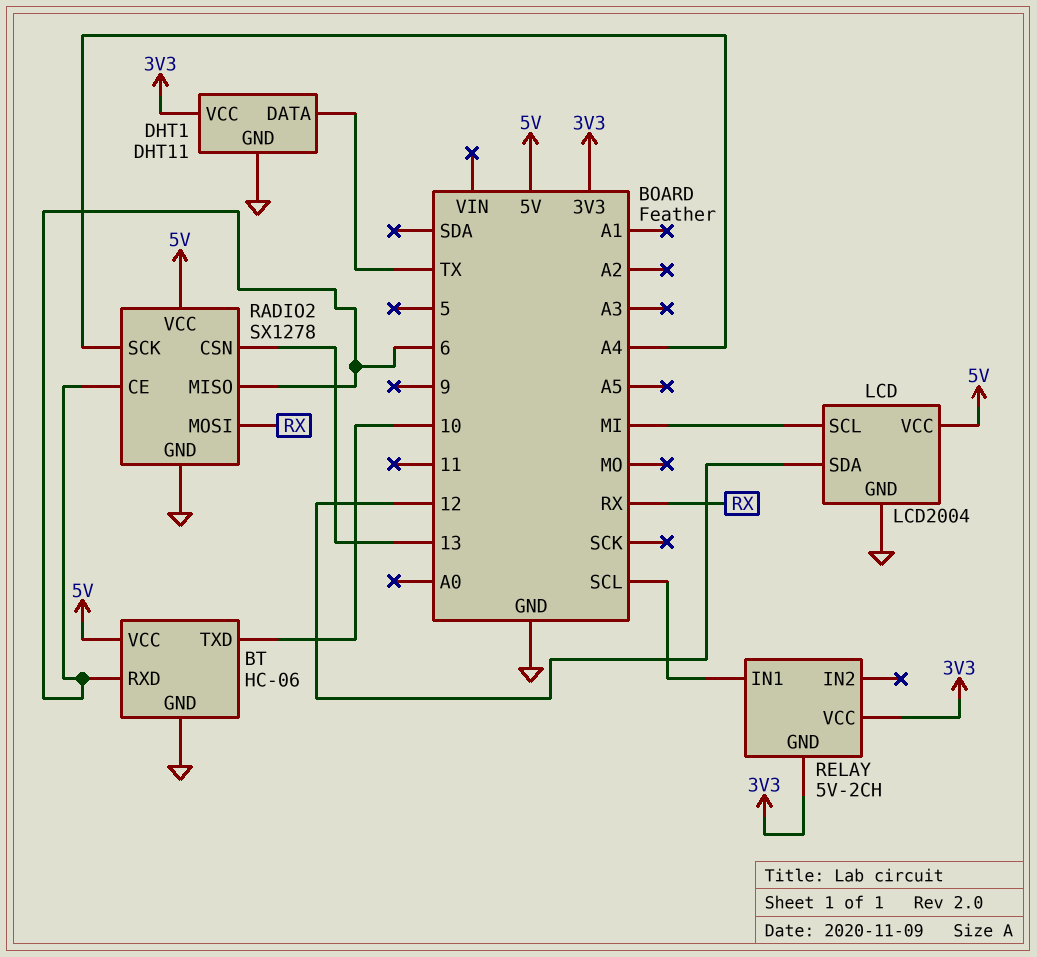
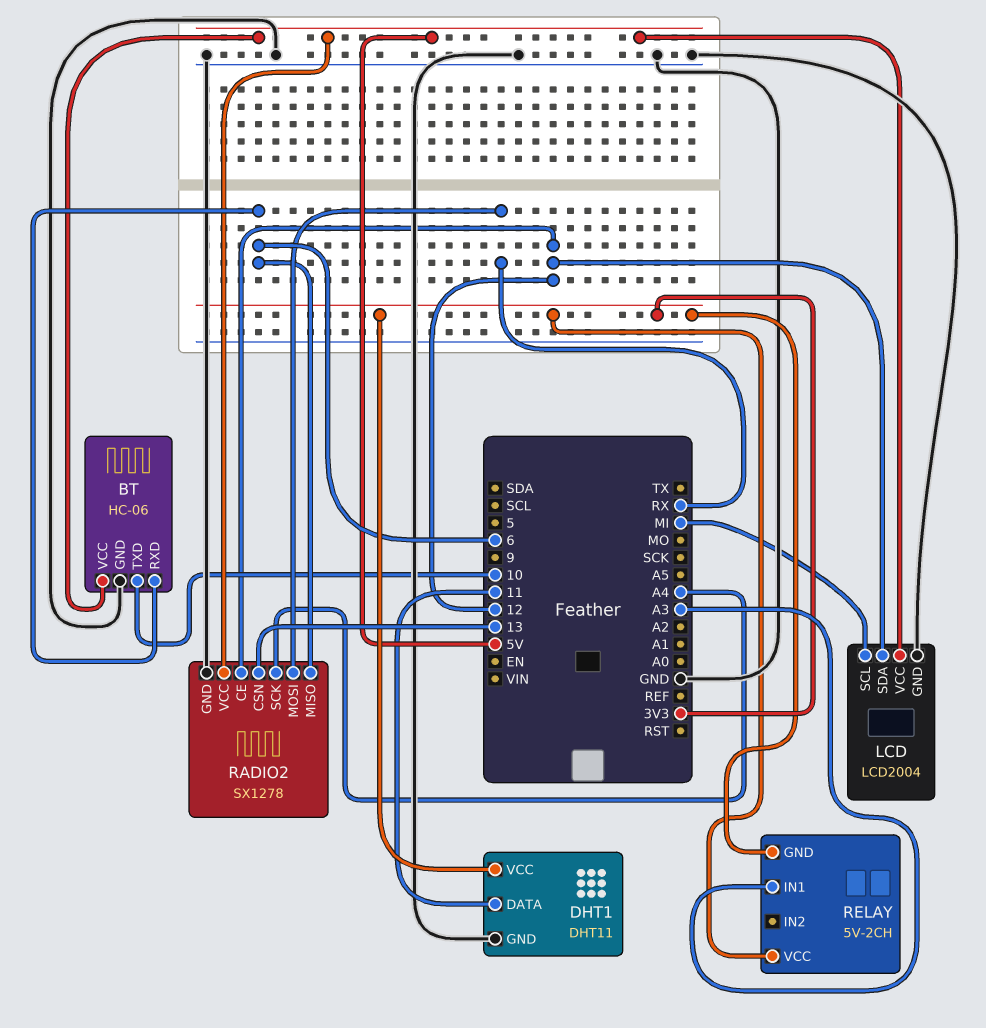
DHT1 pin DATA: TX -> 11
RADIO2 pin CE: 6 -> 12
RELAY pin IN1: SCL -> A3

